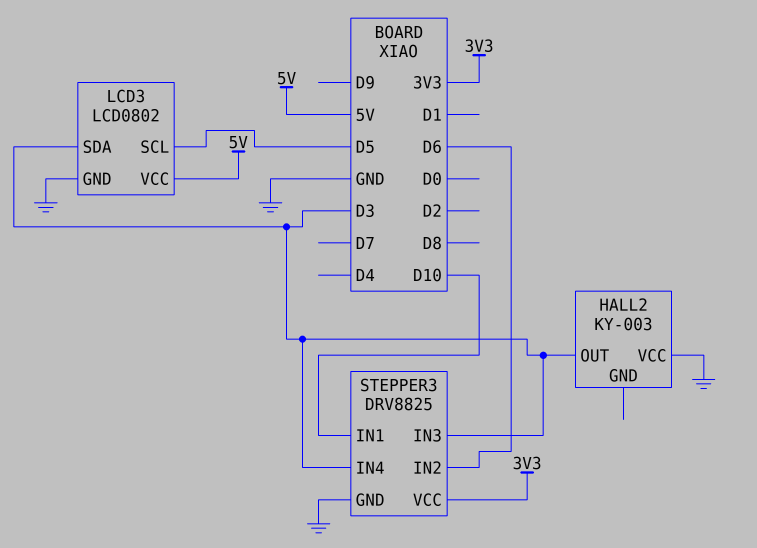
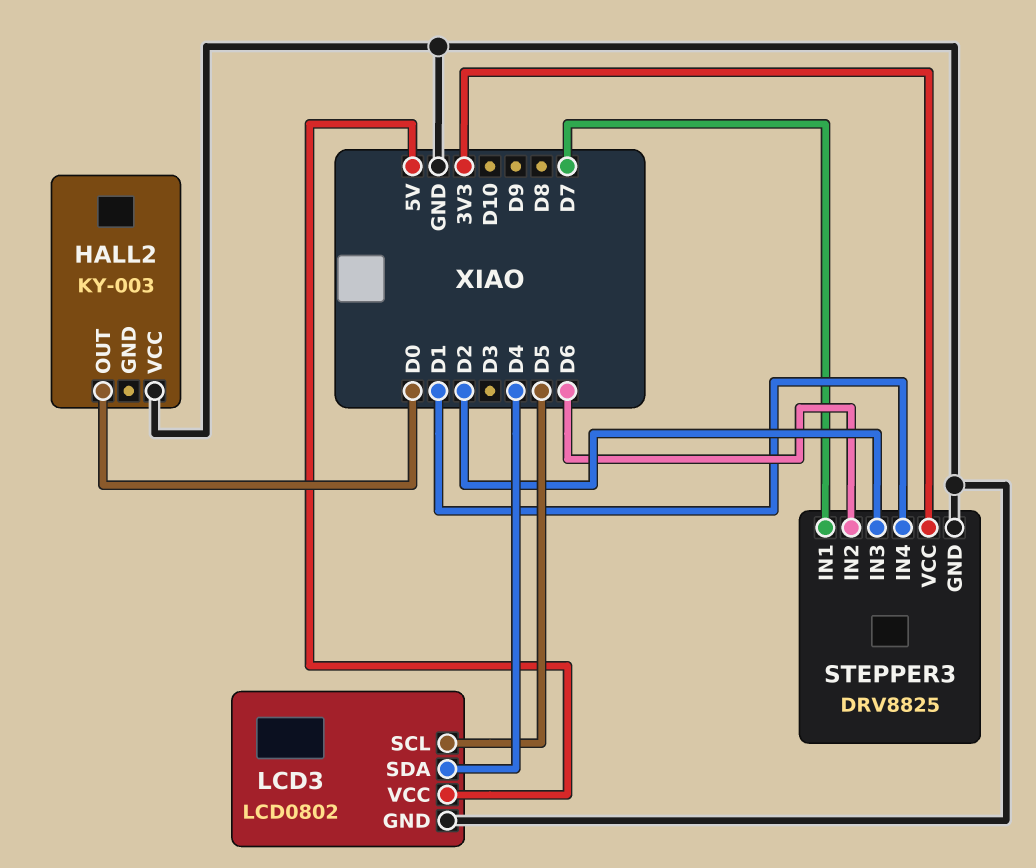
HALL2 pin OUT: D3 -> D0
LCD3 pin SDA: D3 -> D4
STEPPER3 pin IN1: D10 -> D7
STEPPER3 pin IN3: D3 -> D2
STEPPER3 pin IN4: D3 -> D1

